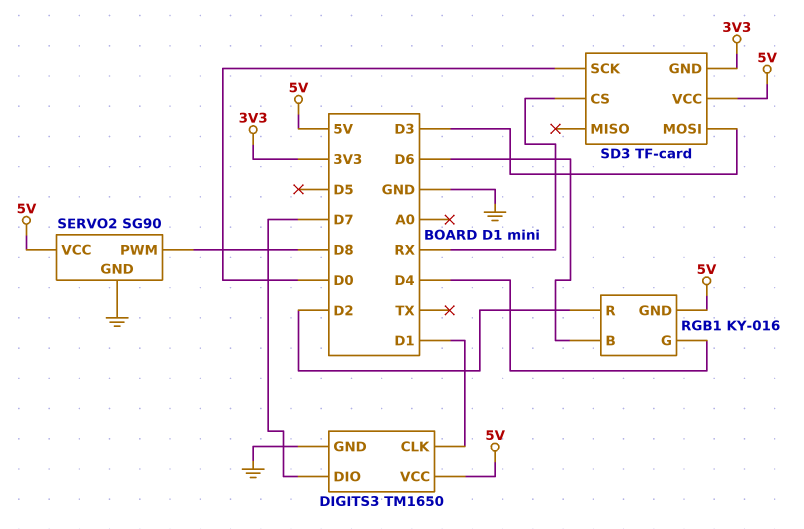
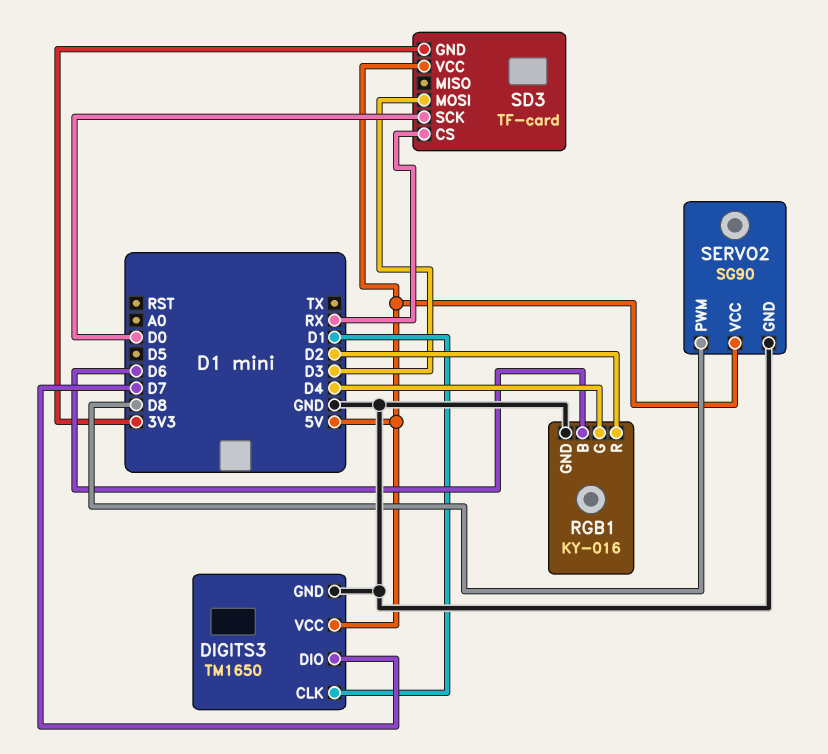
RGB1 pin GND: 5V -> GND

